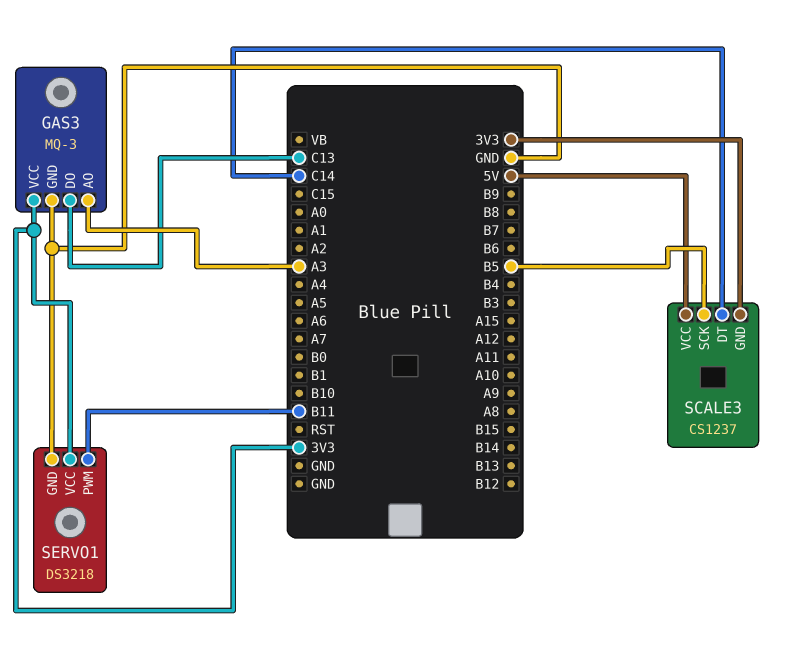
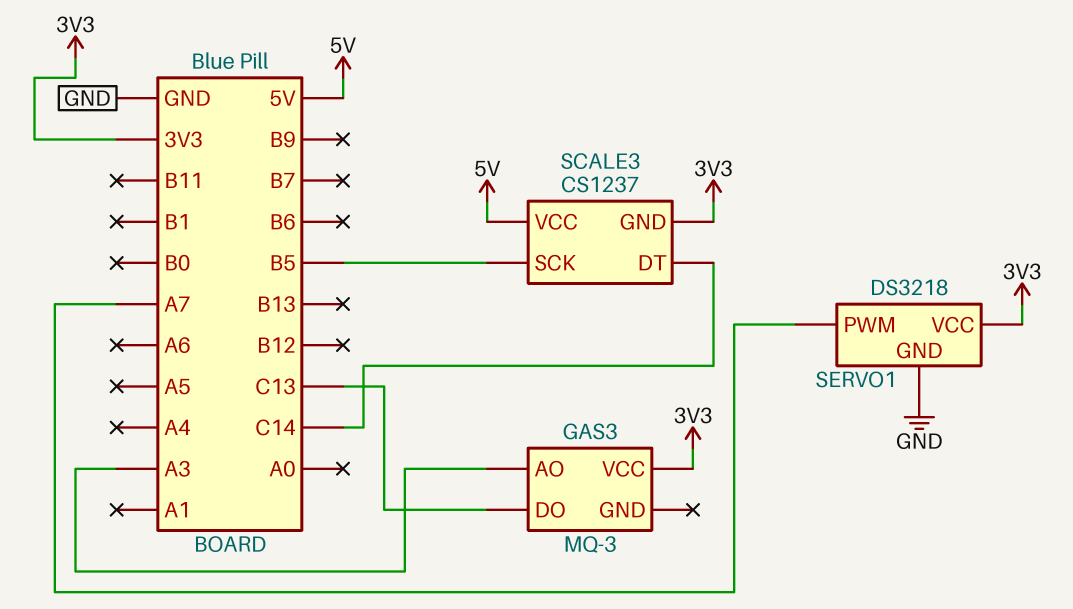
GAS3 pin GND: GND -> none
SERVO1 pin PWM: B11 -> A7

